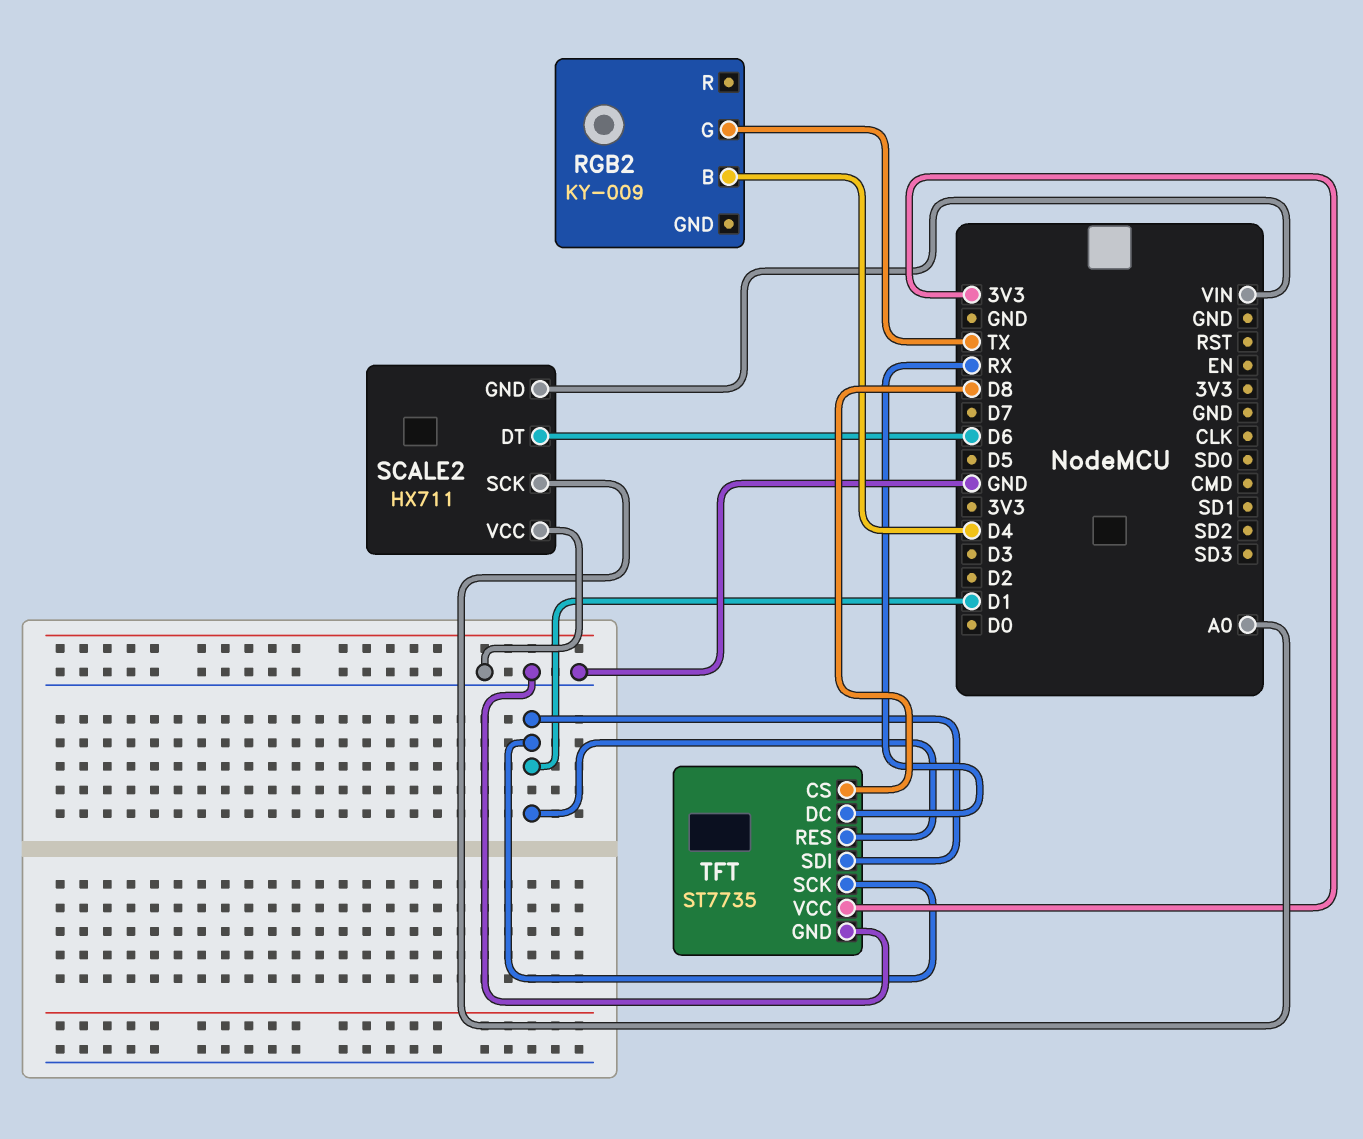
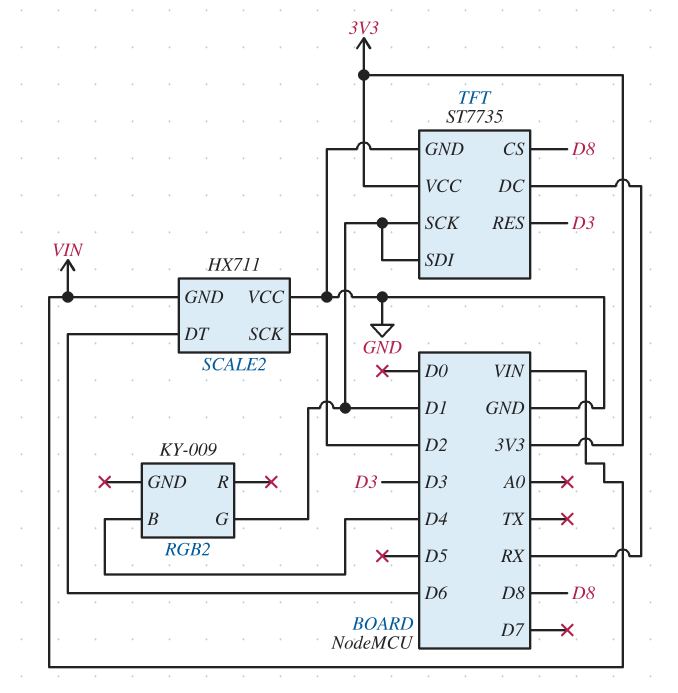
RGB2 pin G: TX -> D1
SCALE2 pin SCK: A0 -> D2
TFT pin RES: D1 -> D3

